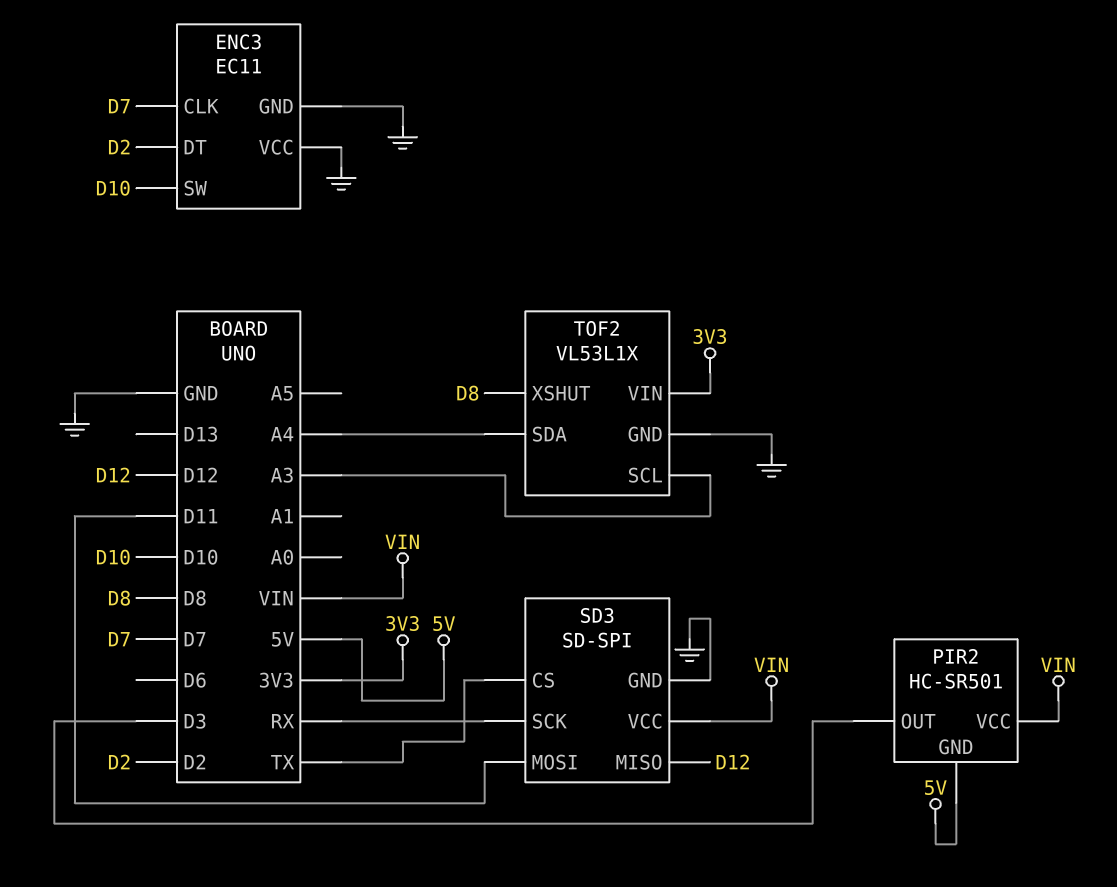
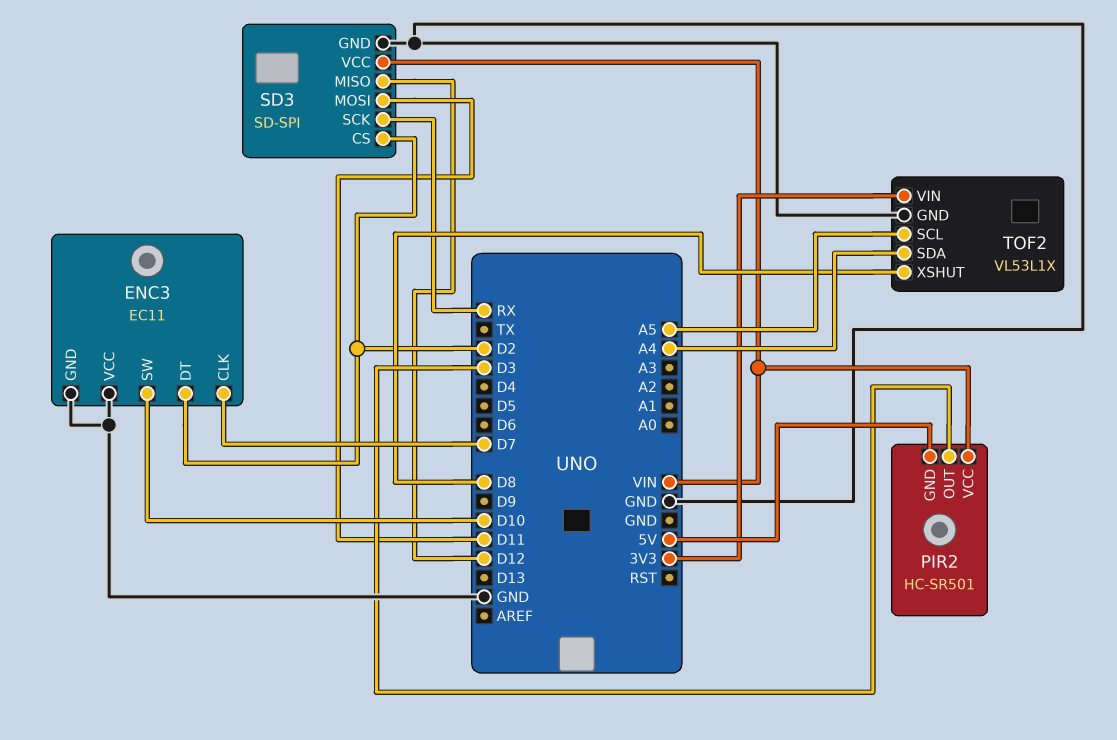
SD3 pin CS: TX -> D2
TOF2 pin SCL: A3 -> A5

